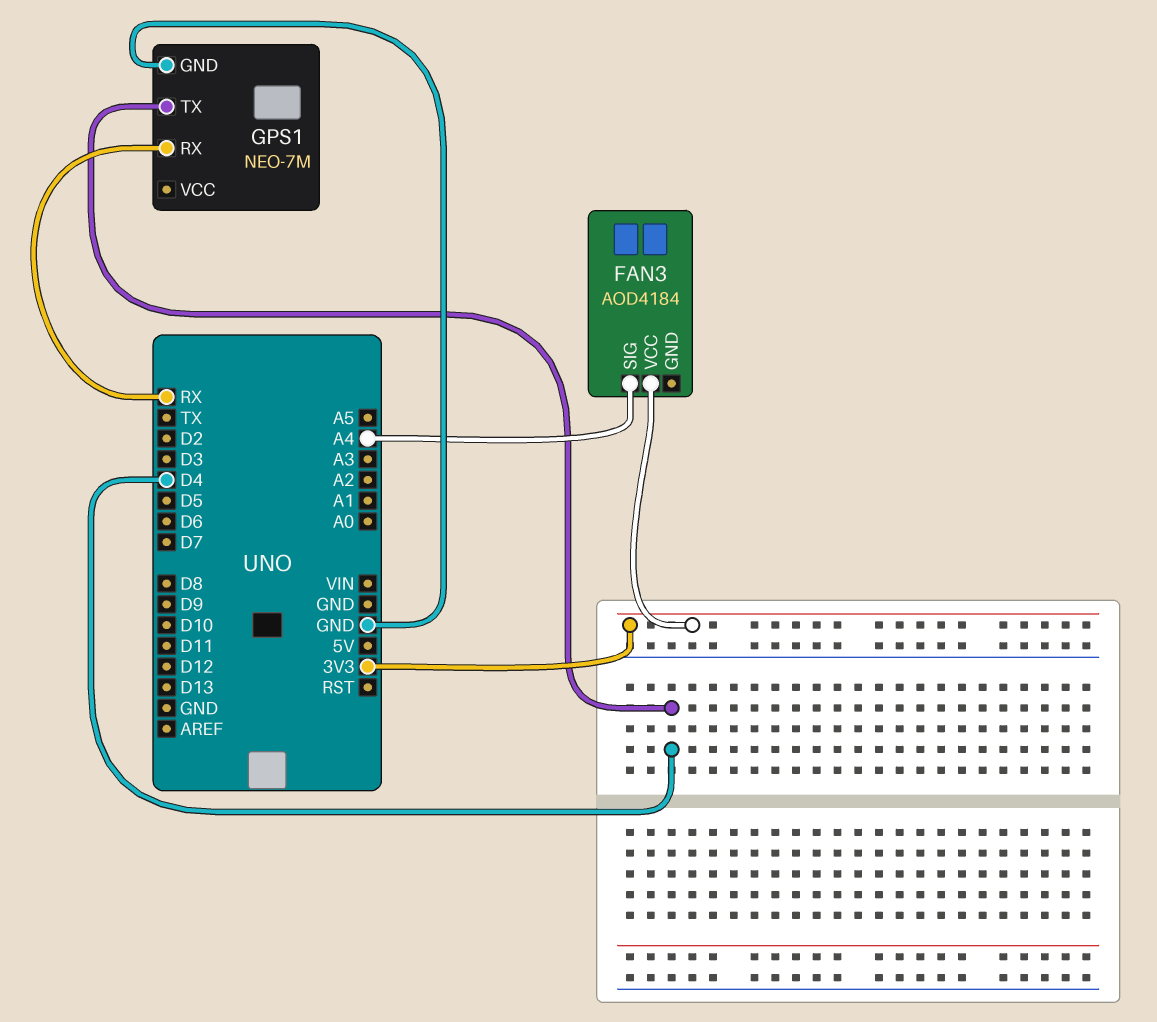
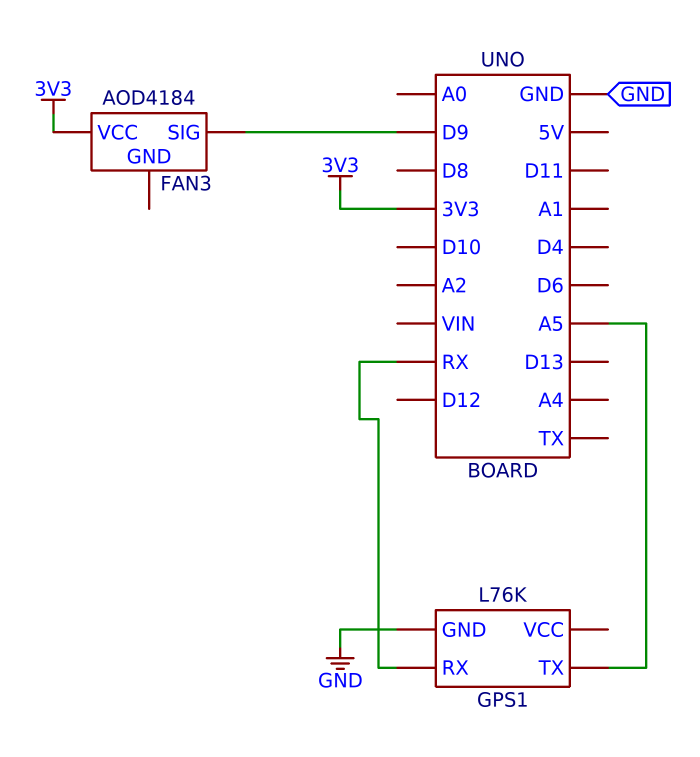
FAN3 pin SIG: A4 -> D9
GPS1: NEO-7M -> L76K
GPS1 pin TX: D4 -> A5

